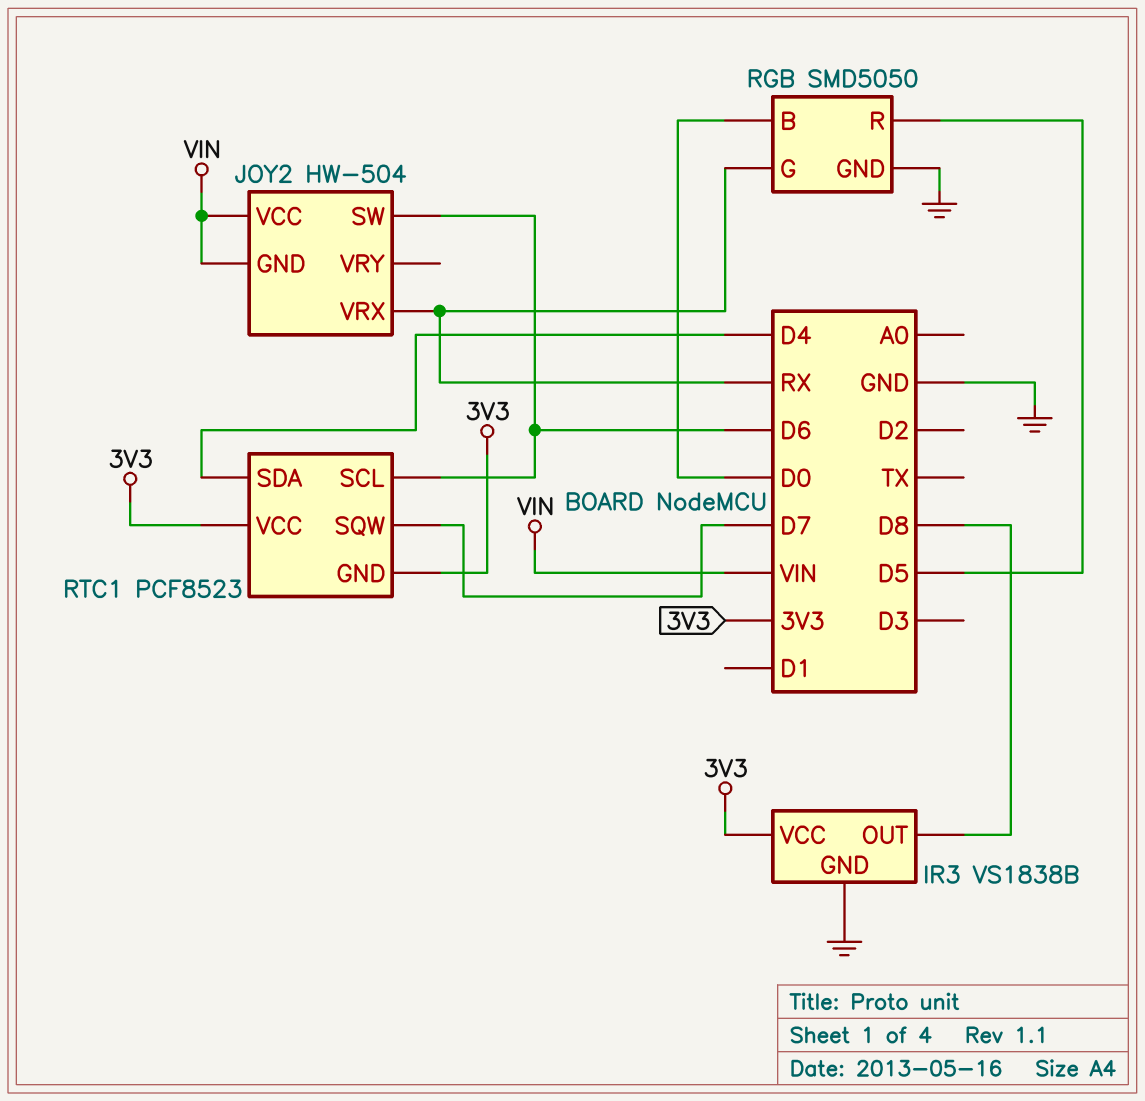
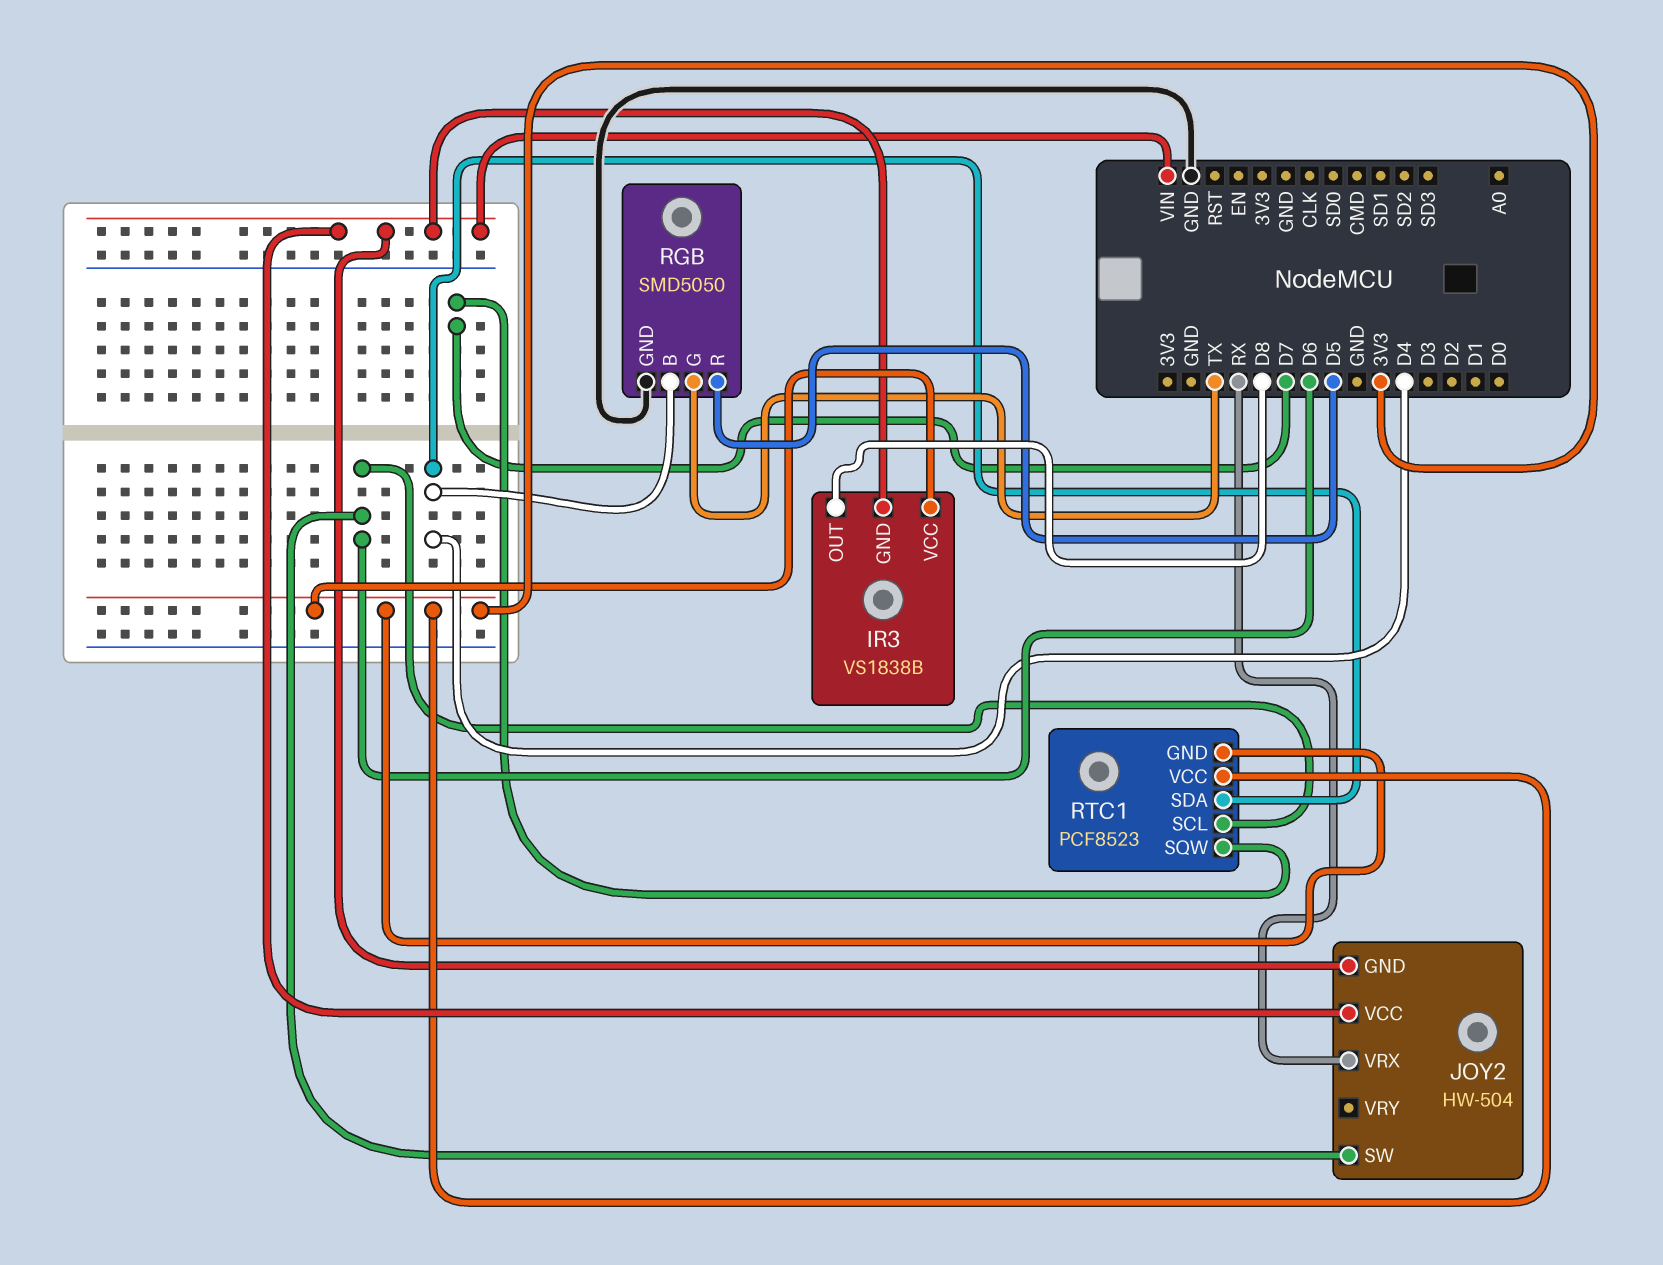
IR3 pin GND: GND -> VIN
RGB pin B: D0 -> D4
RGB pin G: RX -> TX

